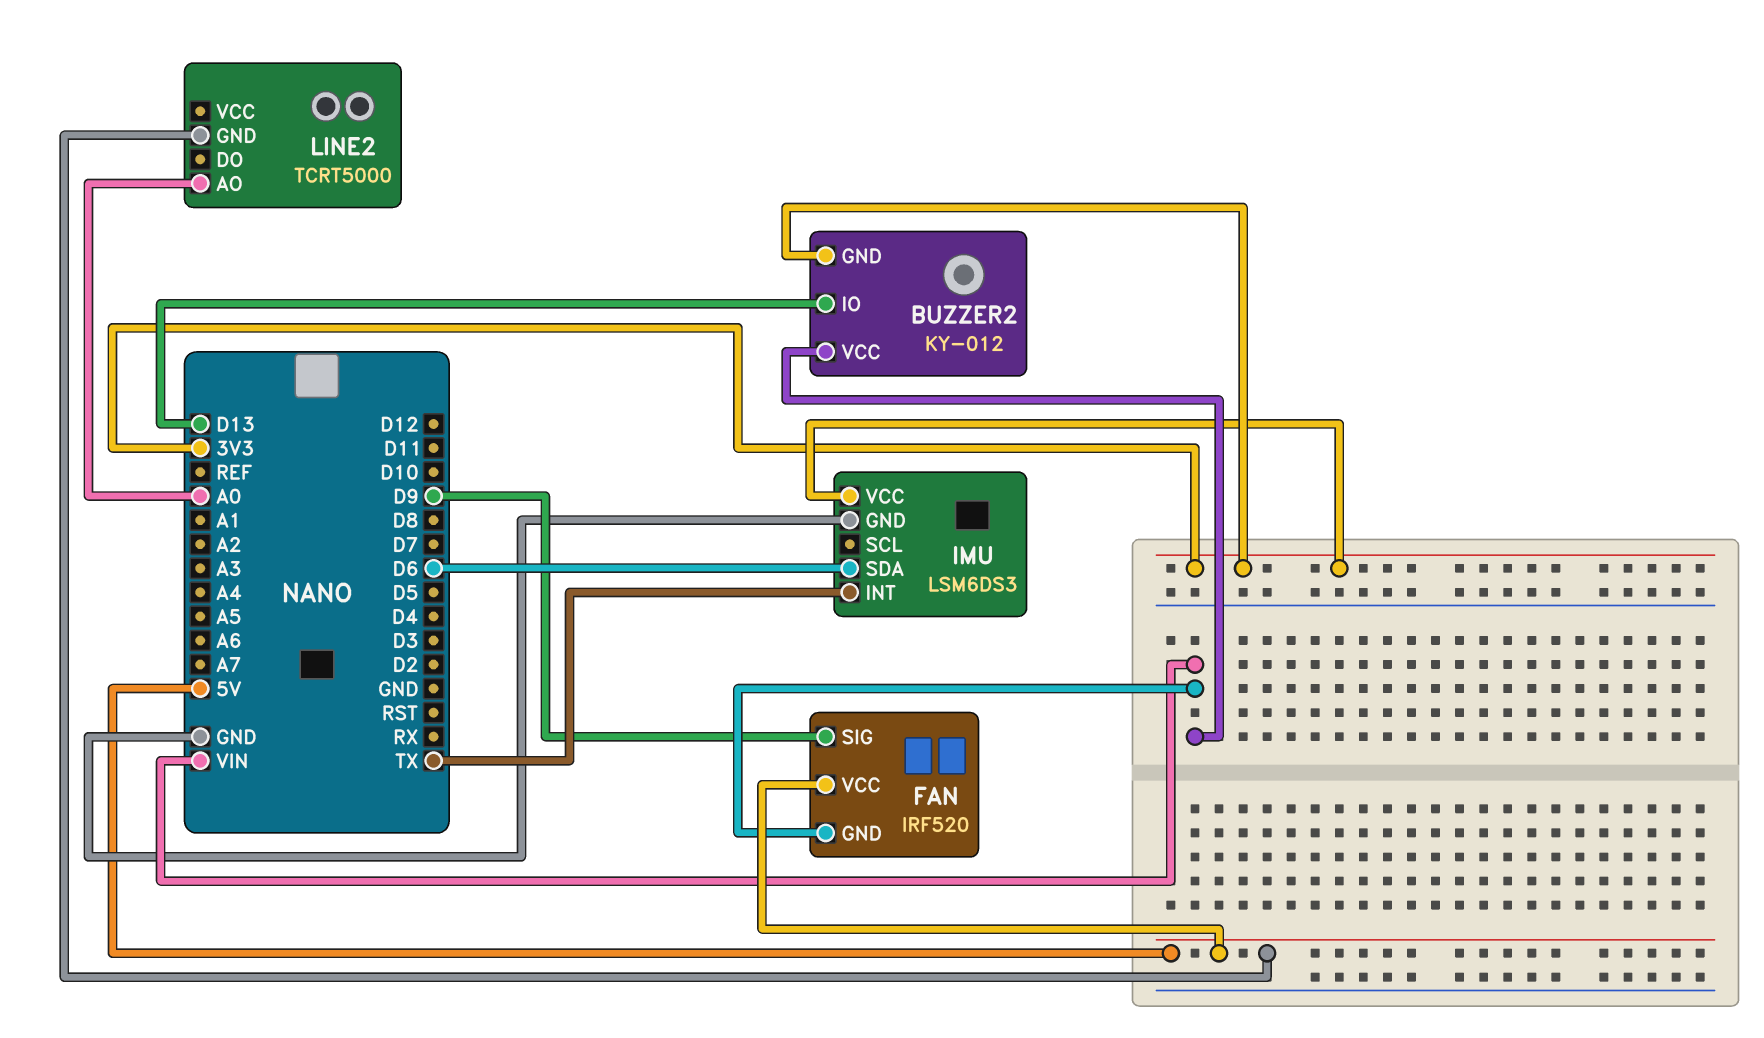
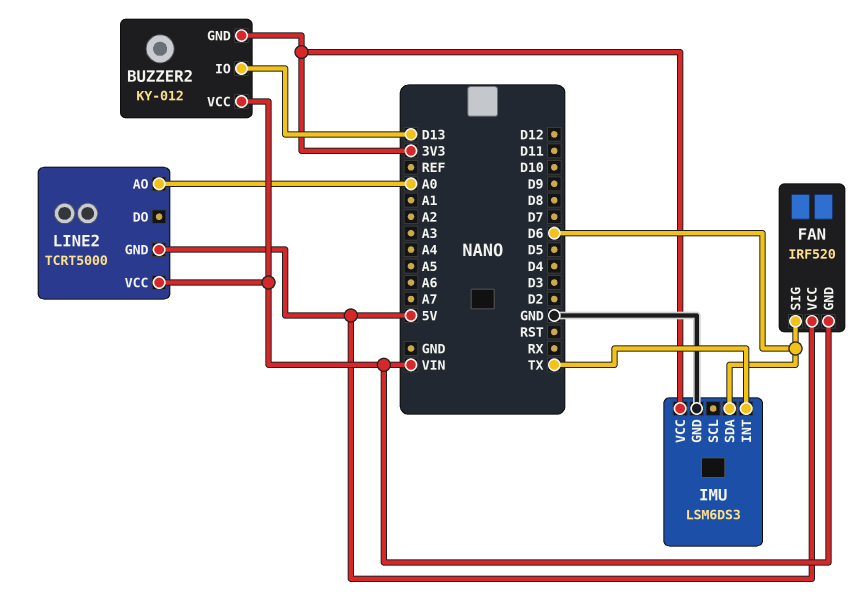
FAN pin SIG: D9 -> D6
LINE2 pin VCC: none -> VIN

